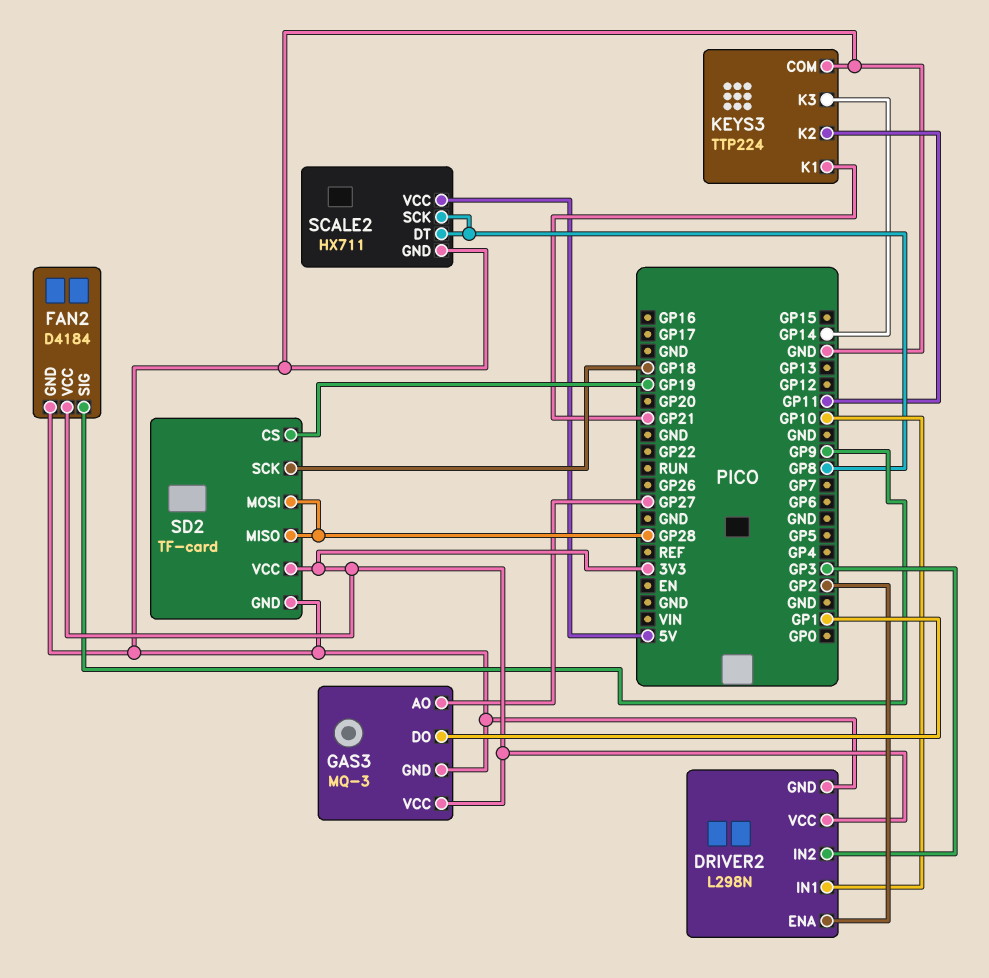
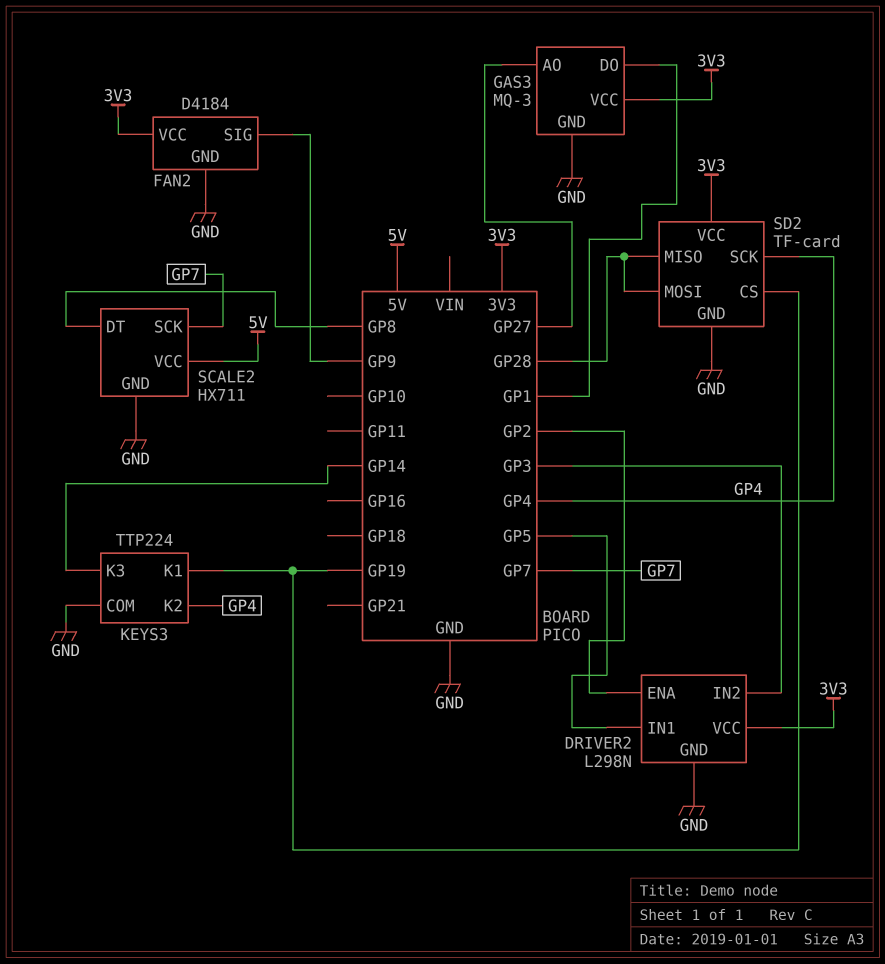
DRIVER2 pin IN1: GP10 -> GP5
KEYS3 pin K1: GP21 -> GP19
KEYS3 pin K2: GP11 -> GP4
SCALE2 pin SCK: GP8 -> GP7
SD2 pin SCK: GP18 -> GP4

